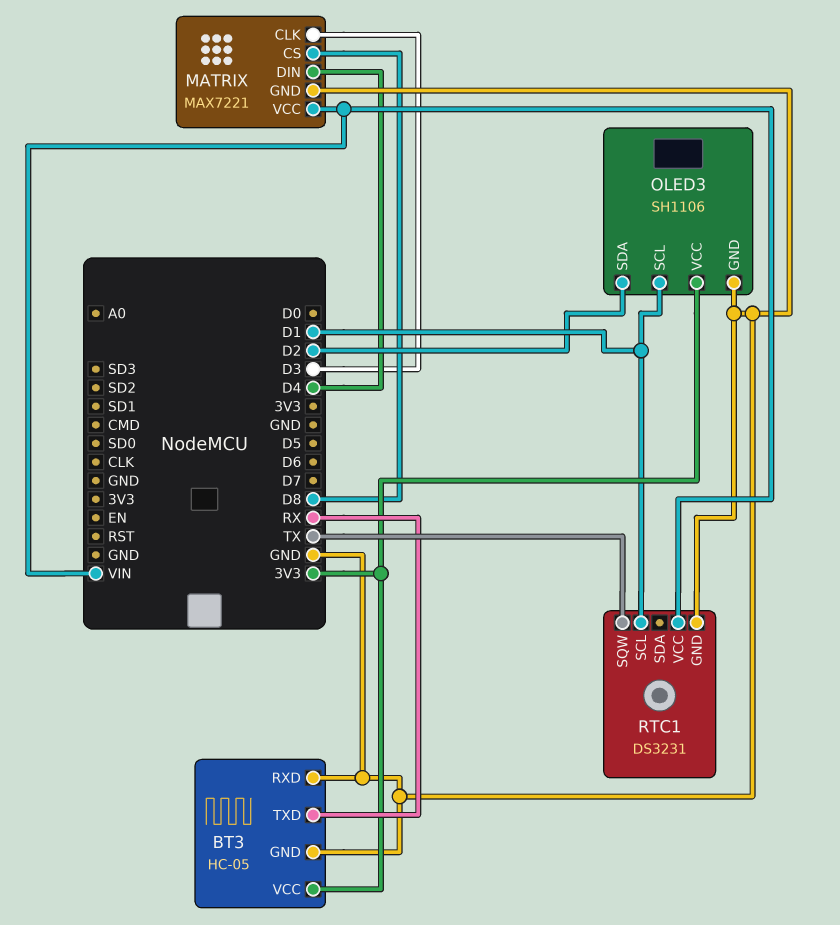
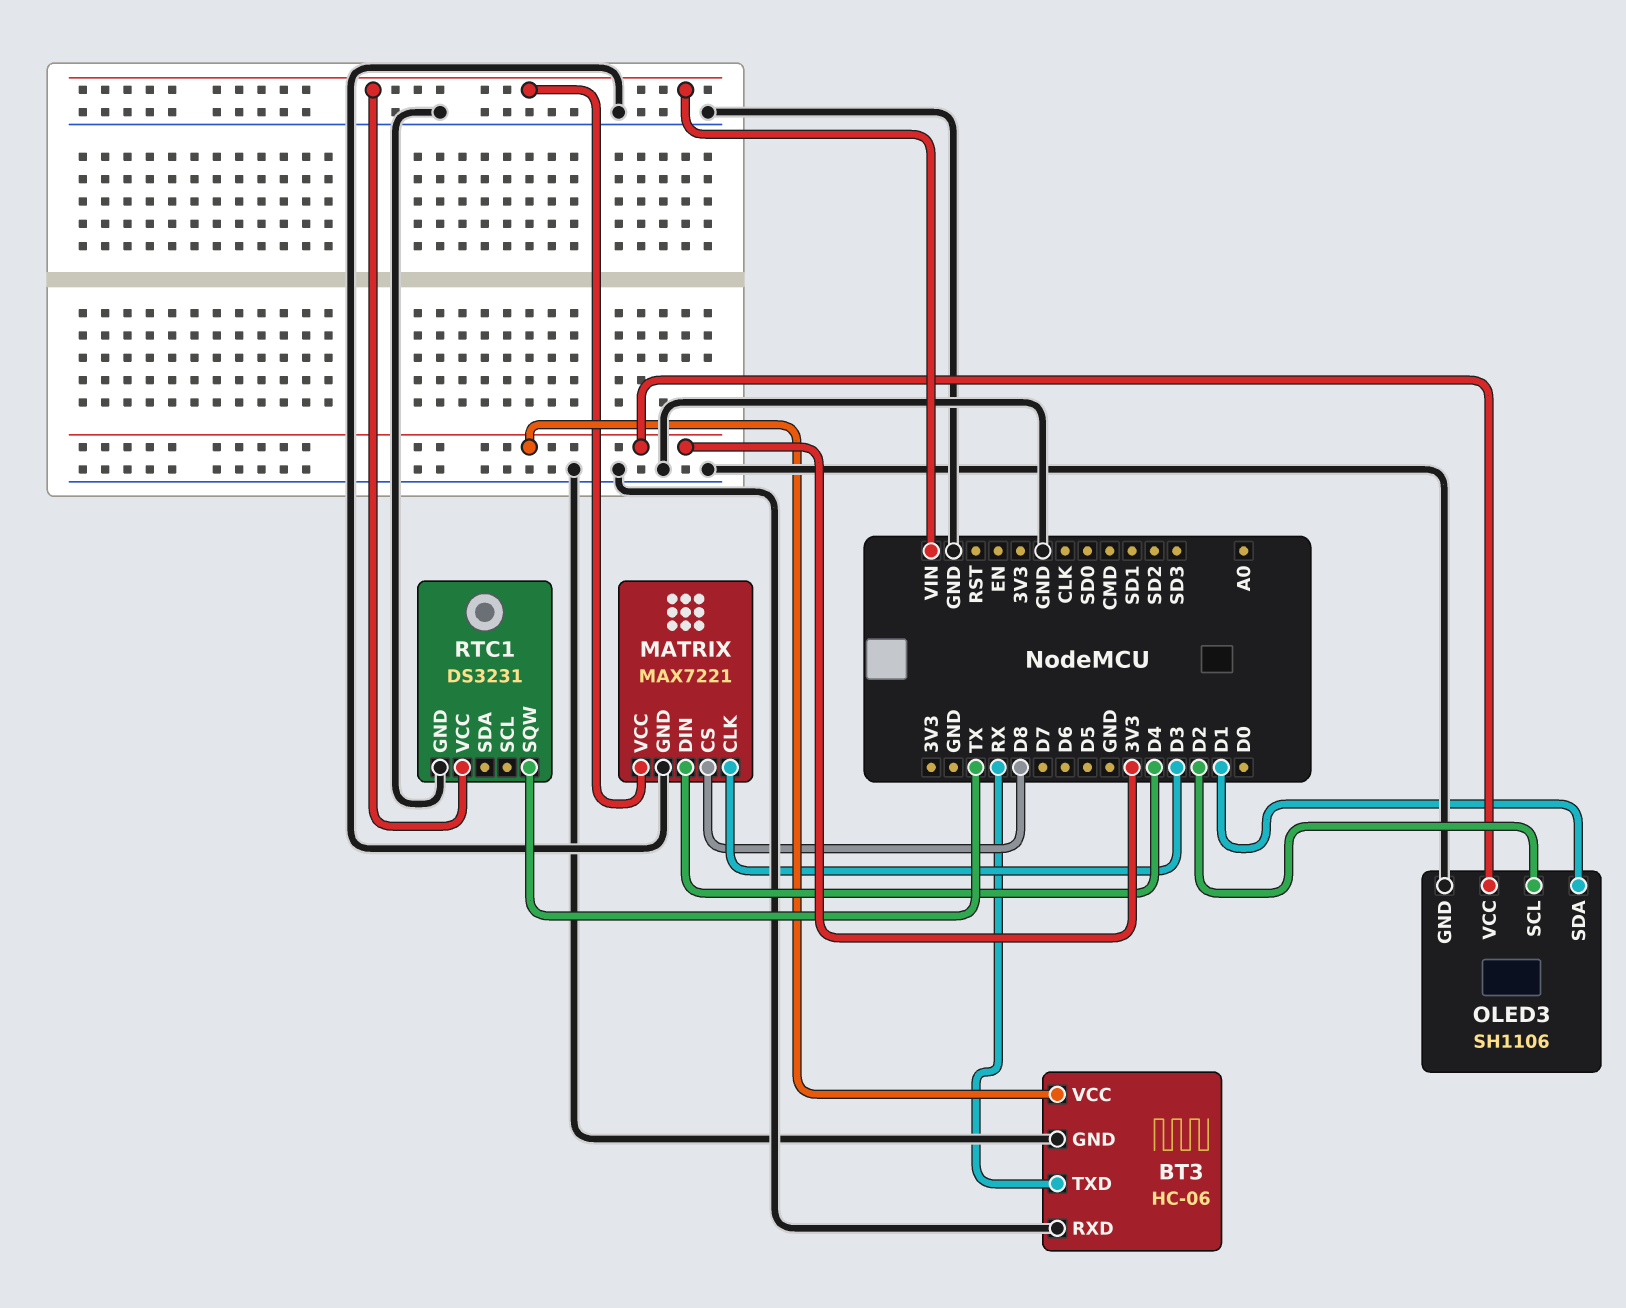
BT3: HC-05 -> HC-06
OLED3 pin SCL: D1 -> D2
OLED3 pin SDA: D2 -> D1
RTC1 pin SCL: D1 -> none

